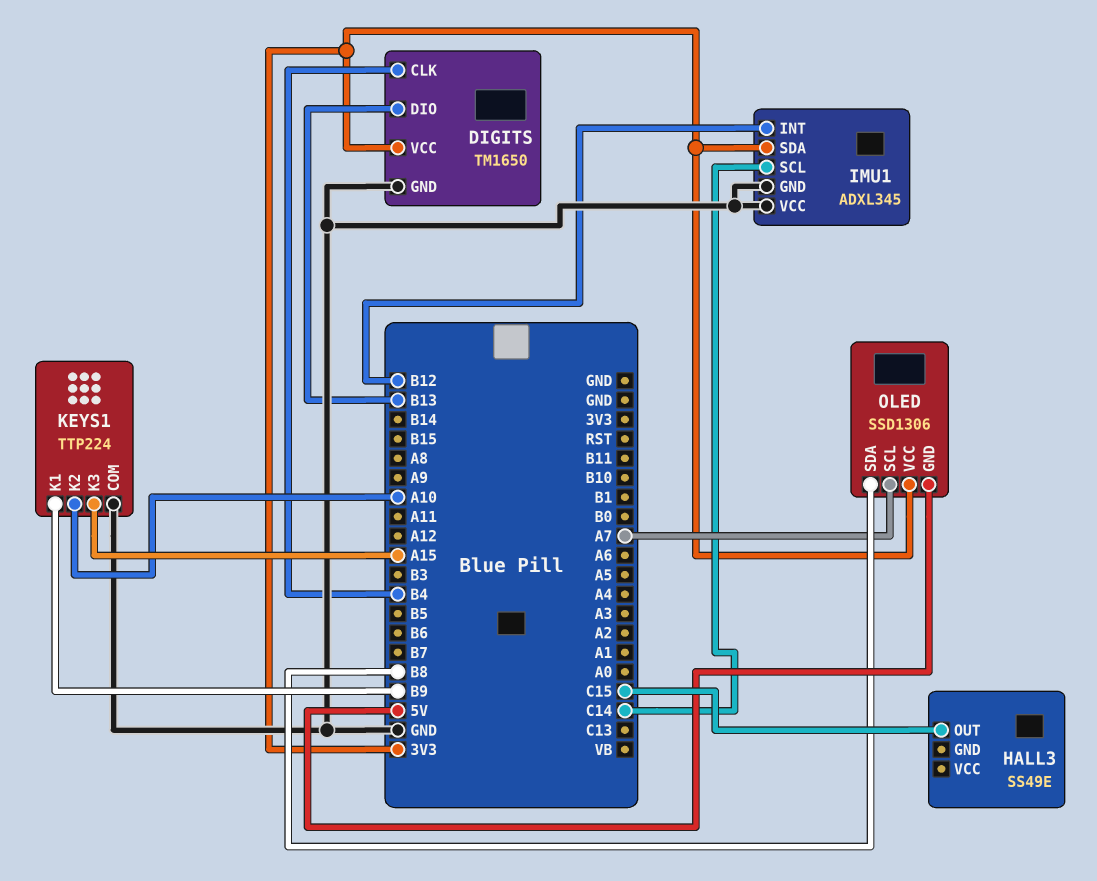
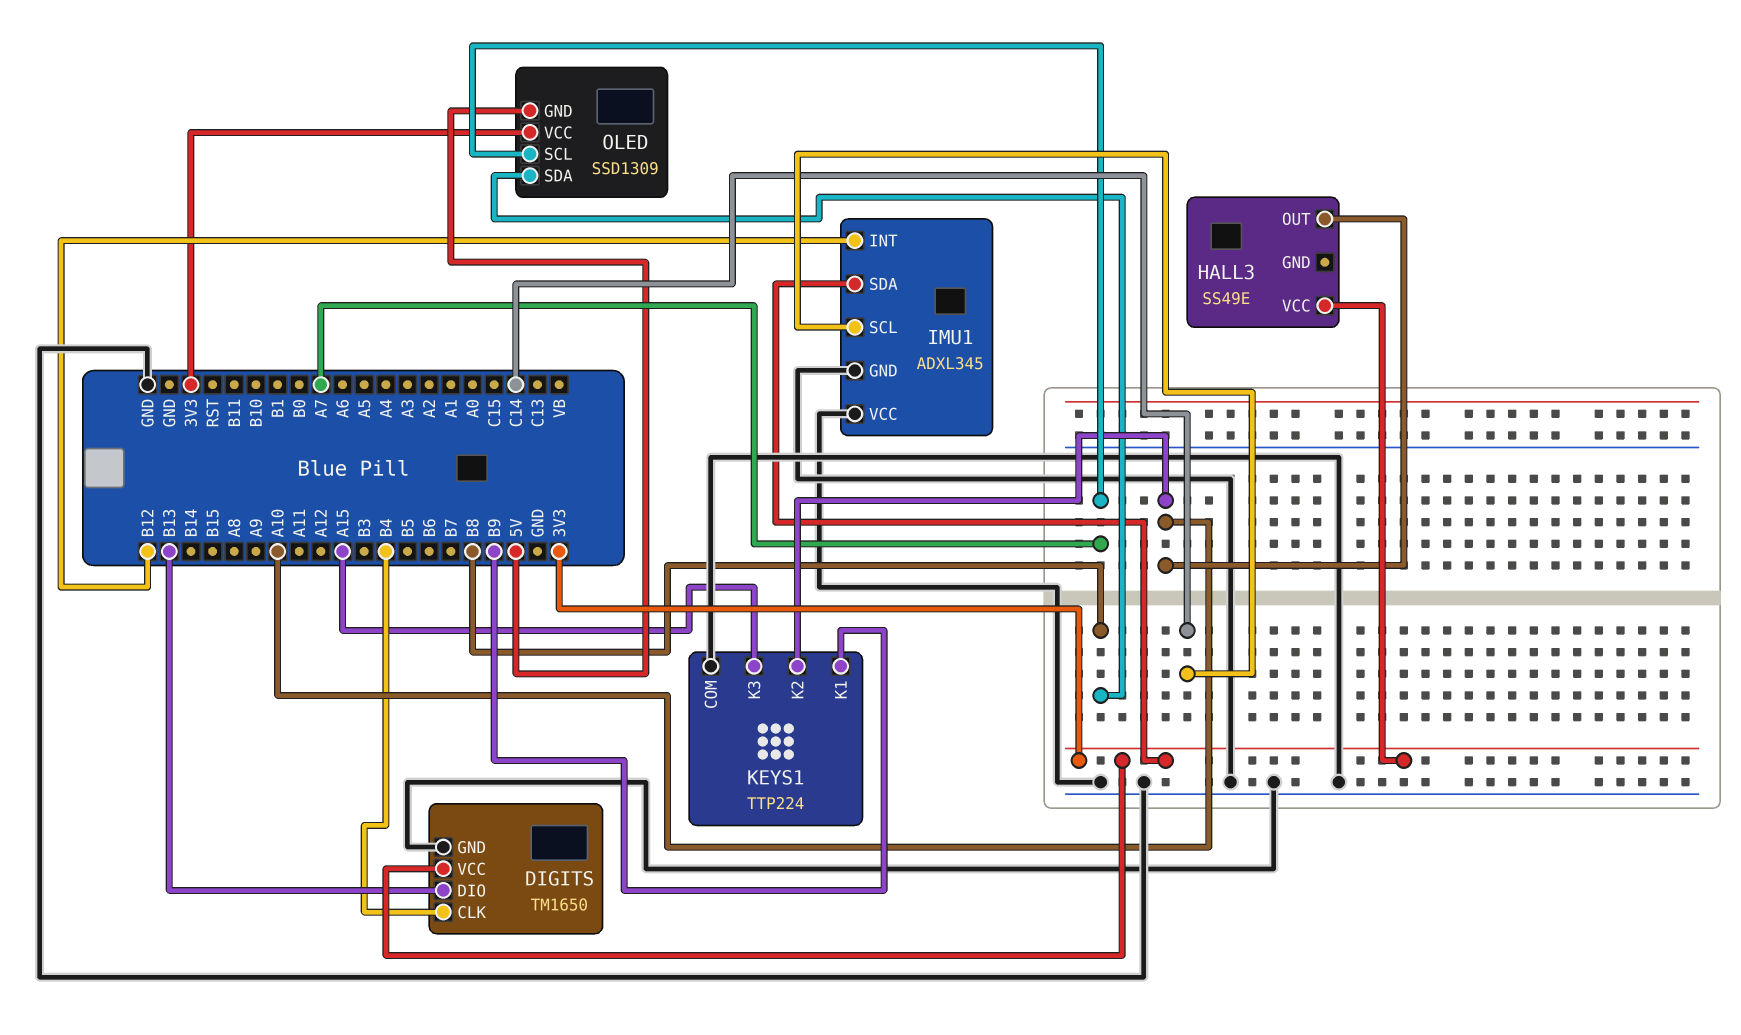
HALL3 pin OUT: C15 -> A10
HALL3 pin VCC: none -> 3V3
OLED: SSD1306 -> SSD1309

